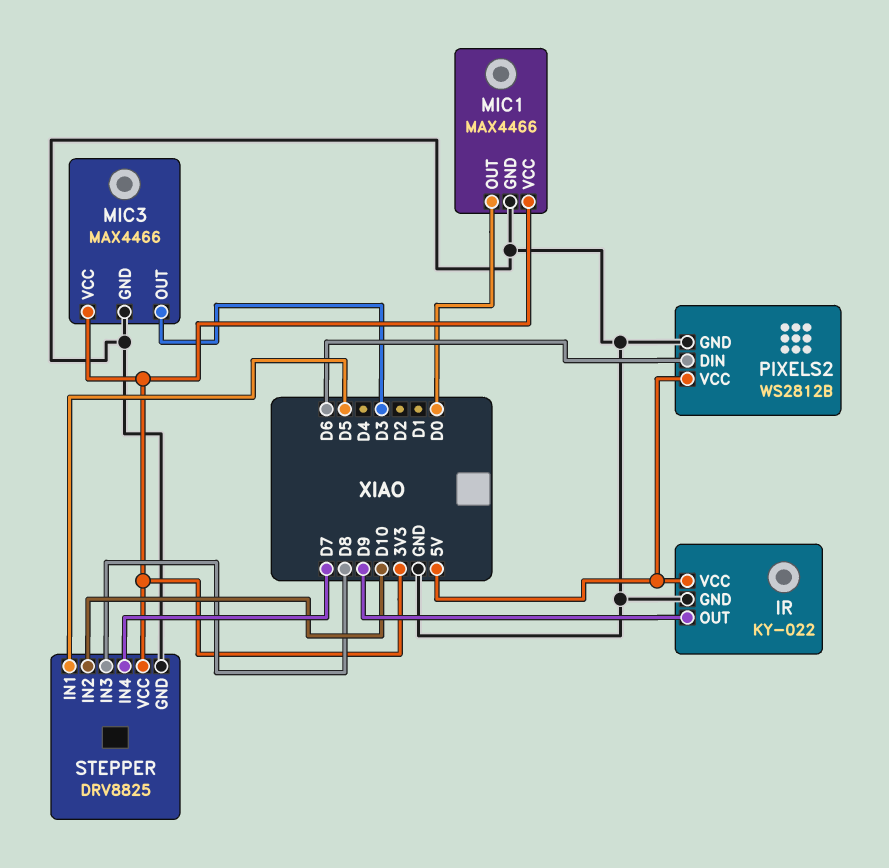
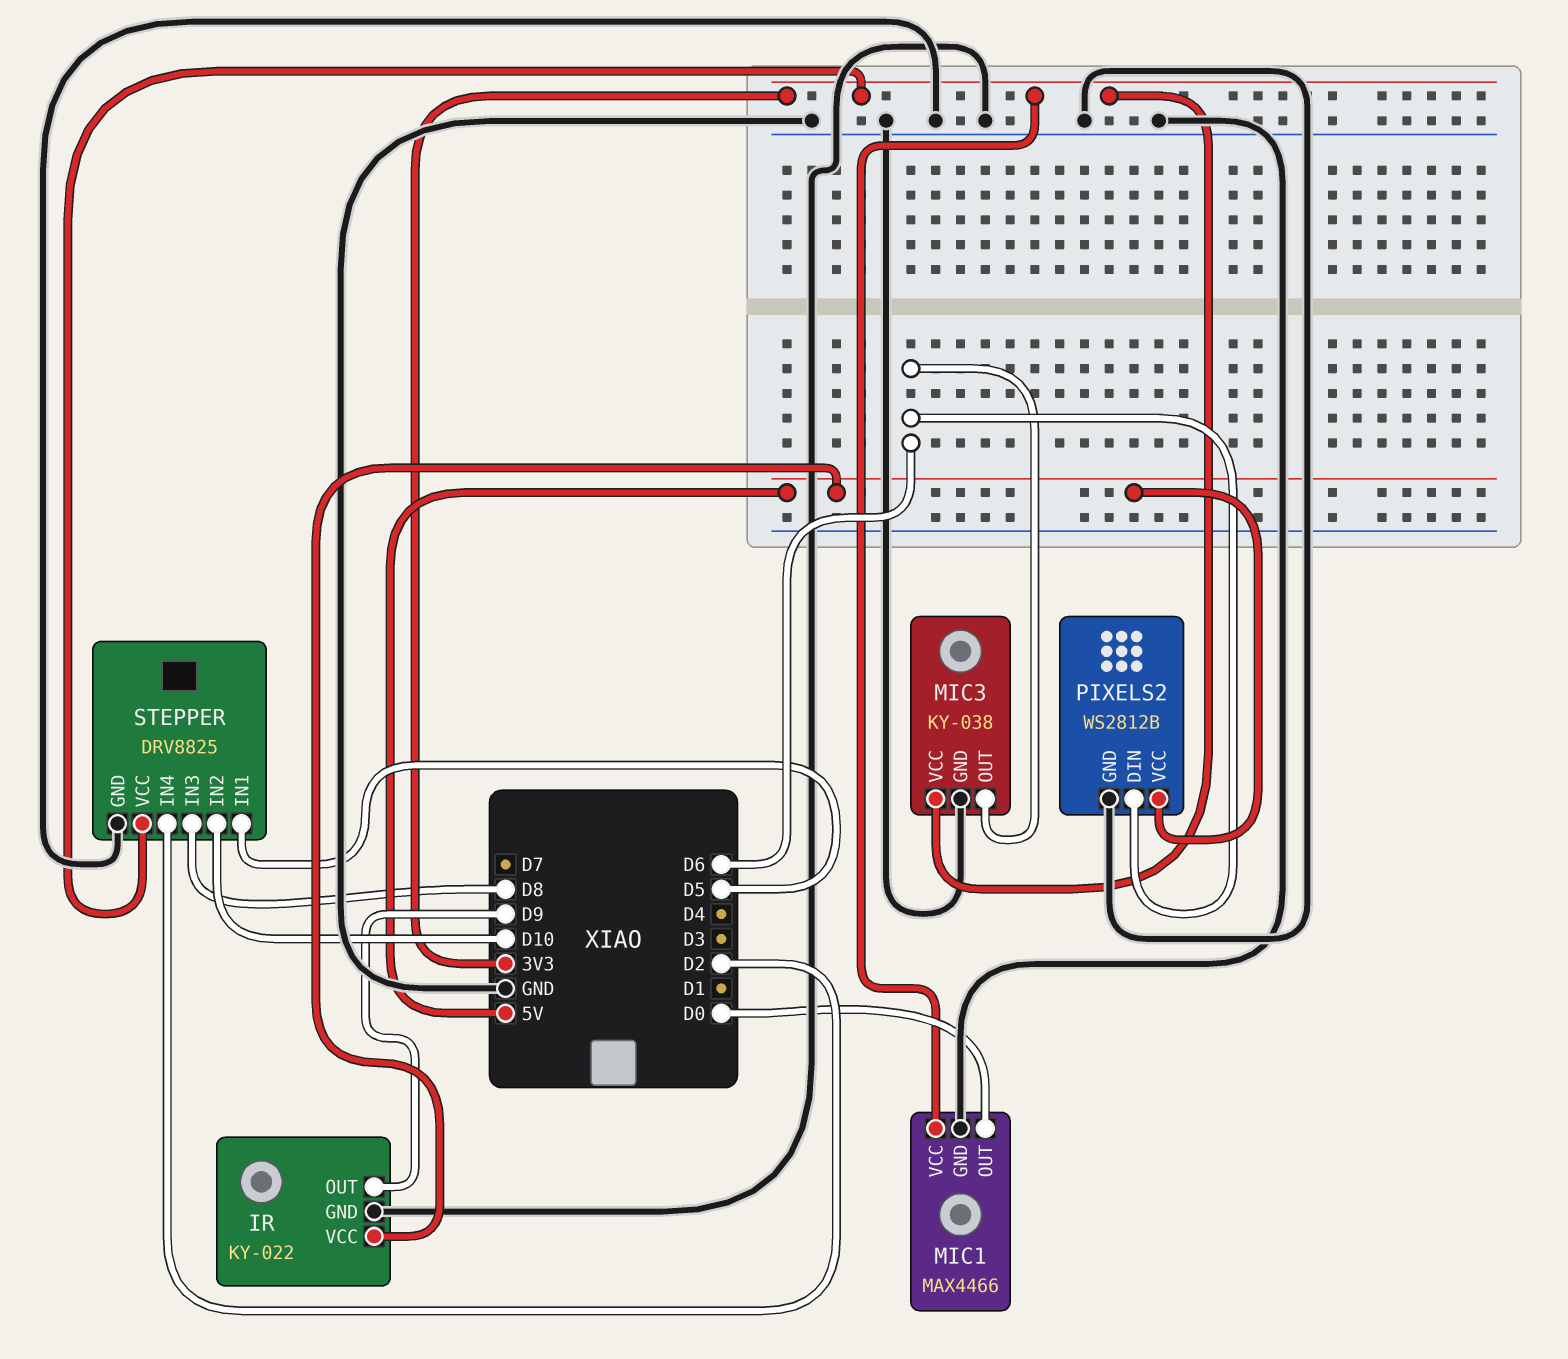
MIC3: MAX4466 -> KY-038
MIC3 pin OUT: D3 -> D6
STEPPER pin IN4: D7 -> D2

